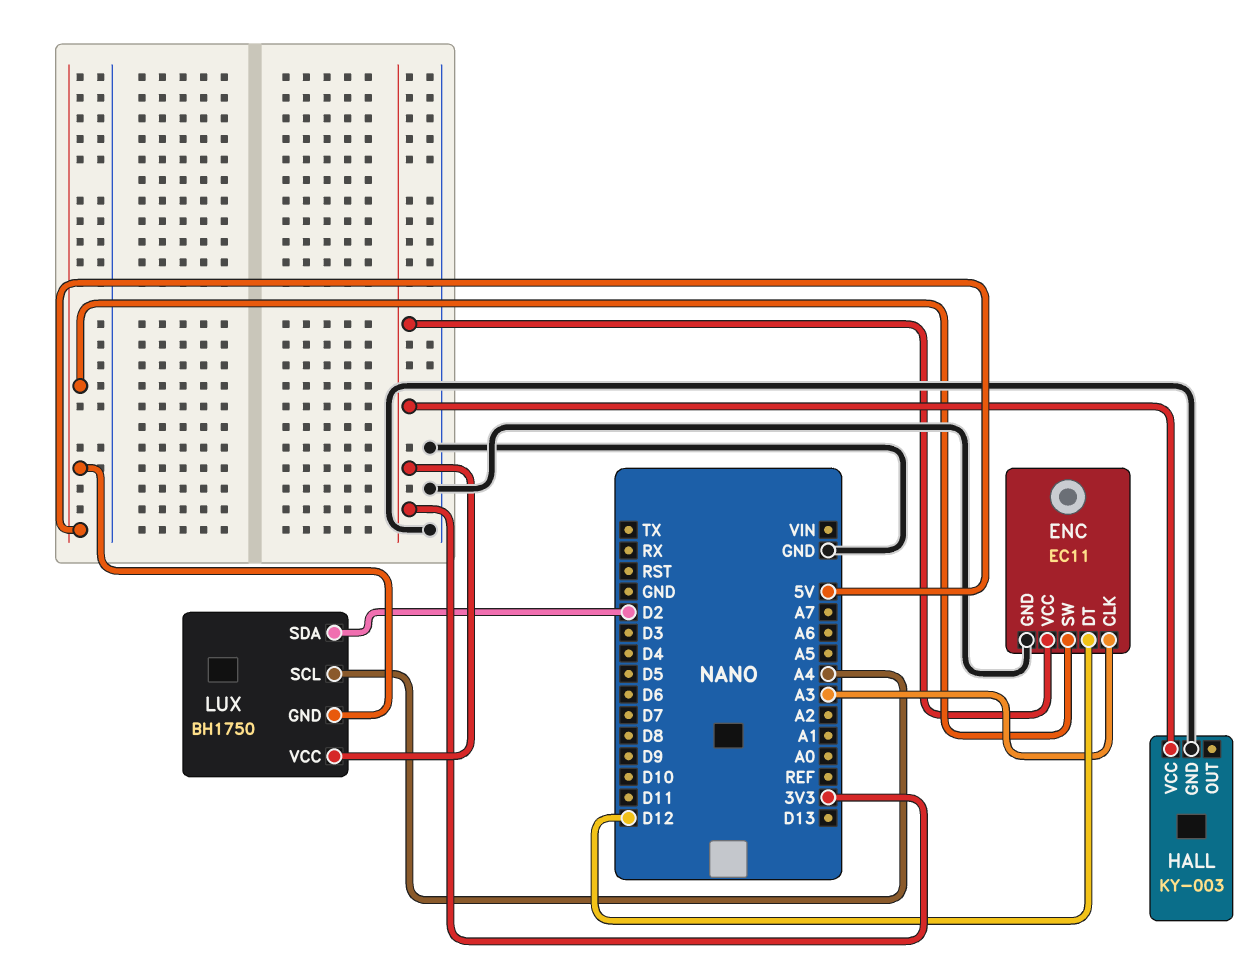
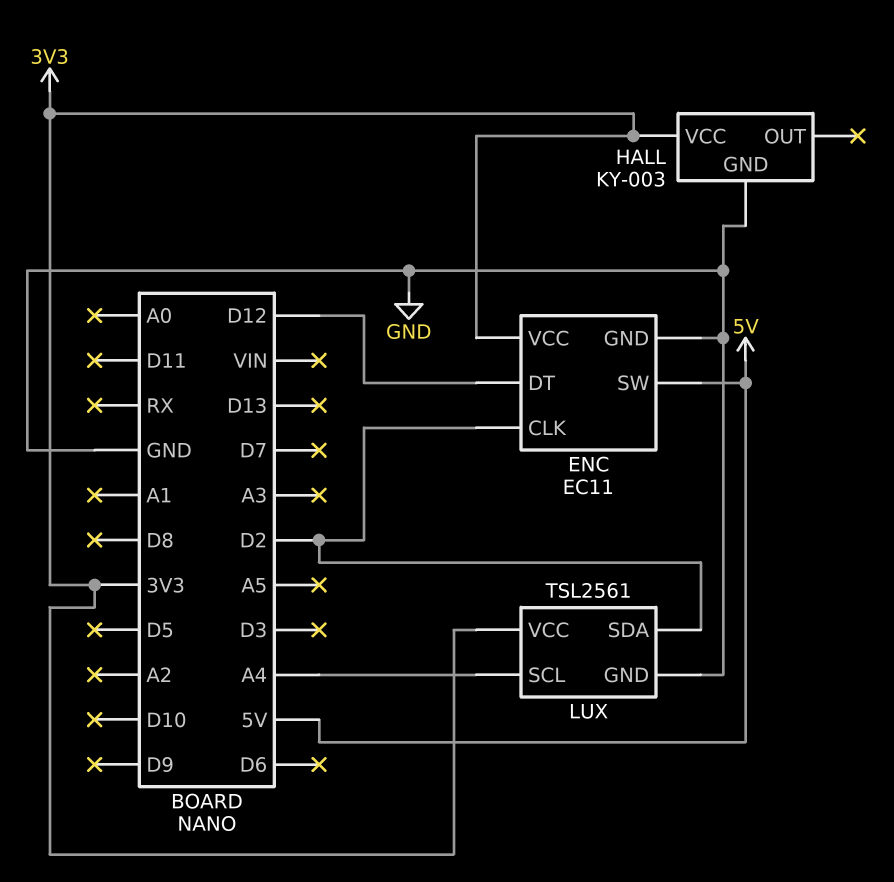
ENC pin CLK: A3 -> D2
LUX: BH1750 -> TSL2561
LUX pin GND: 5V -> GND

